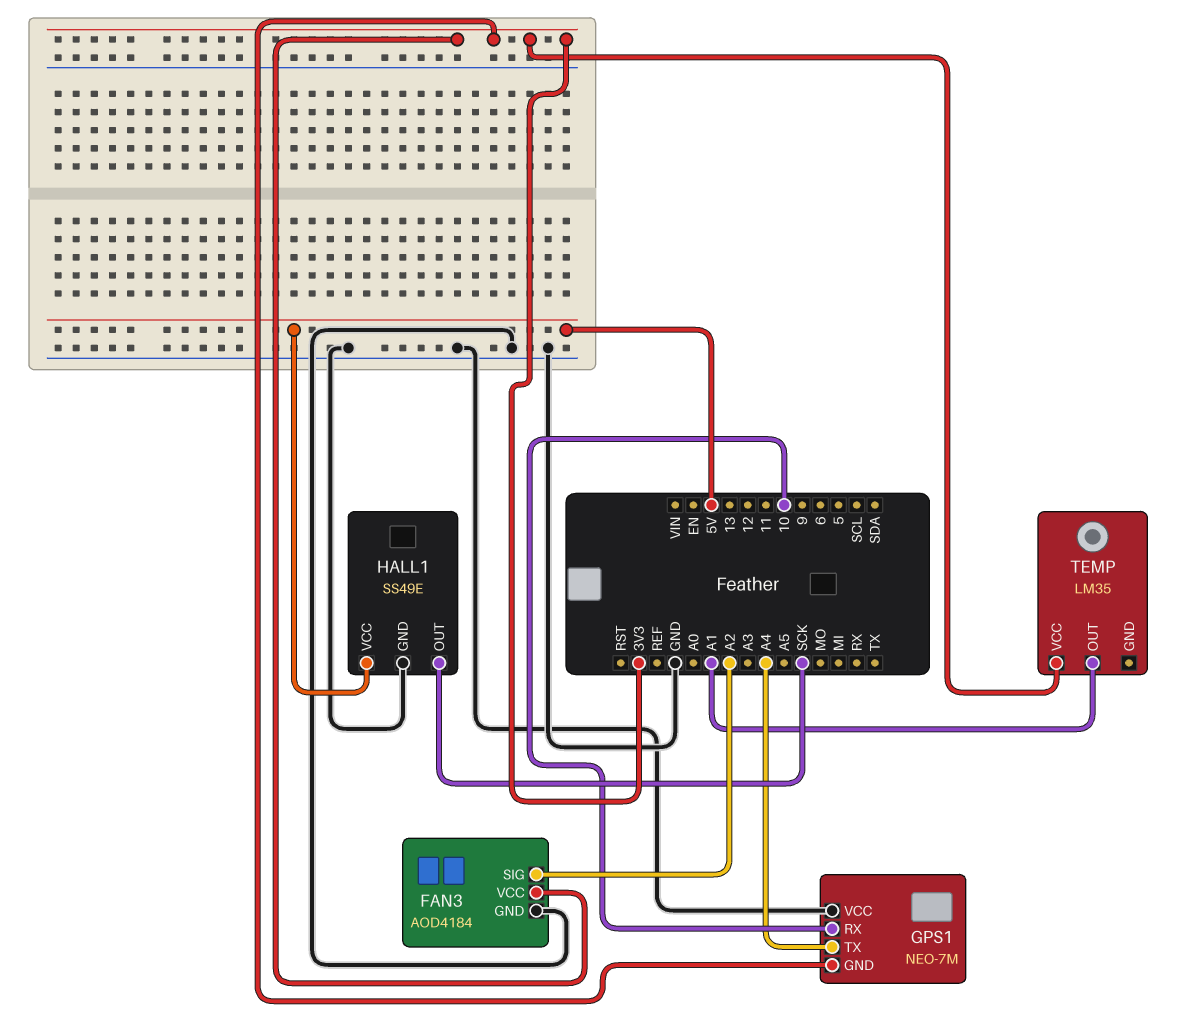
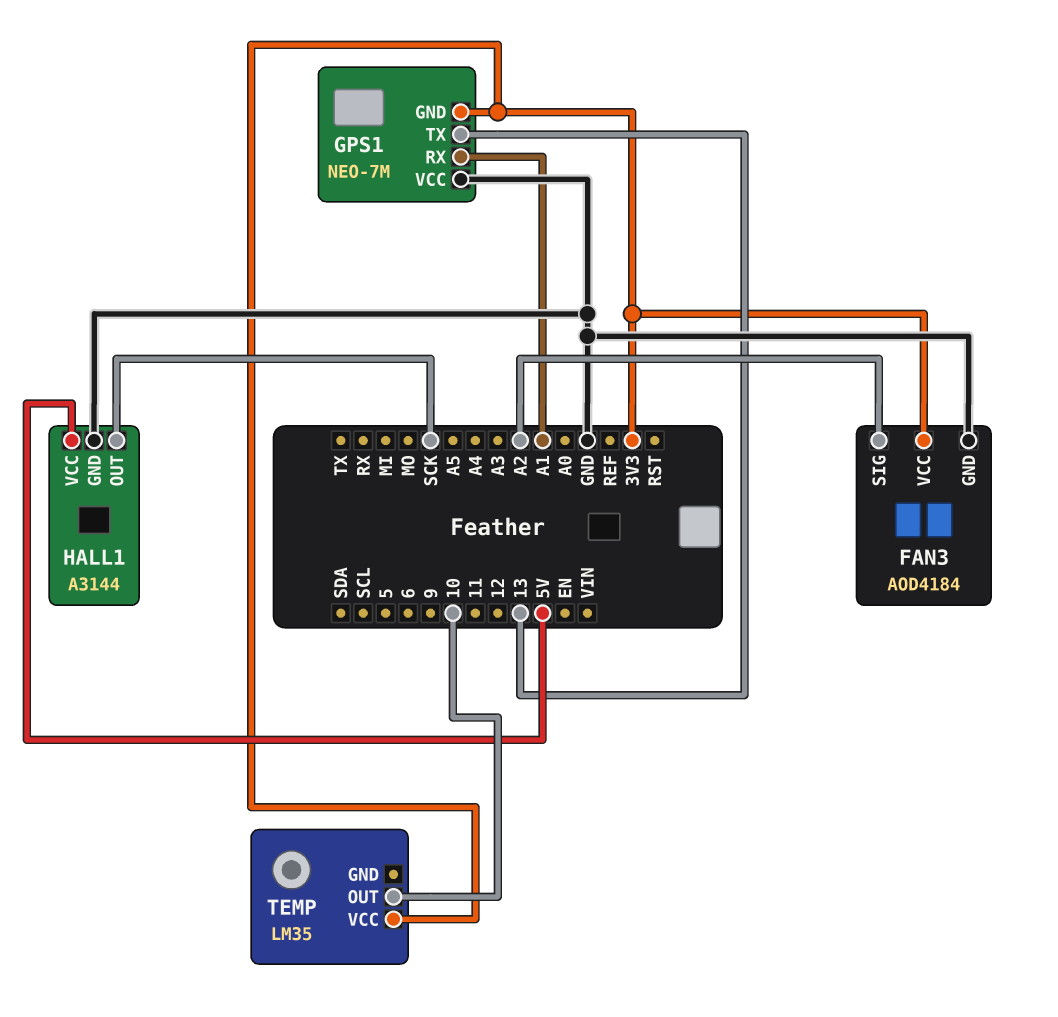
GPS1 pin RX: 10 -> A1
GPS1 pin TX: A4 -> 13
HALL1: SS49E -> A3144
TEMP pin OUT: A1 -> 10

